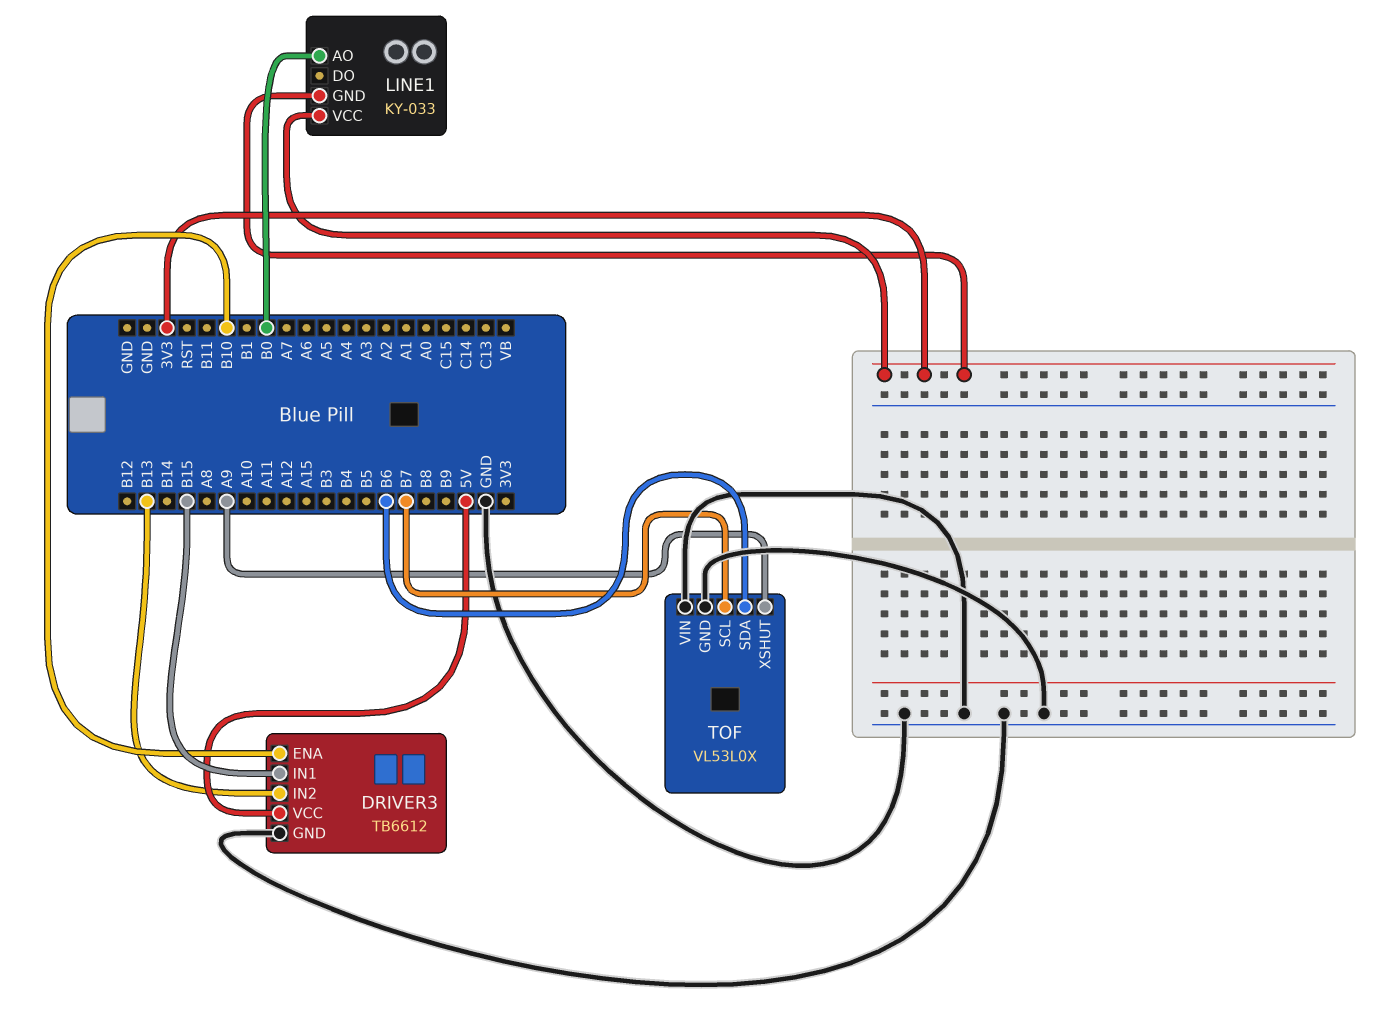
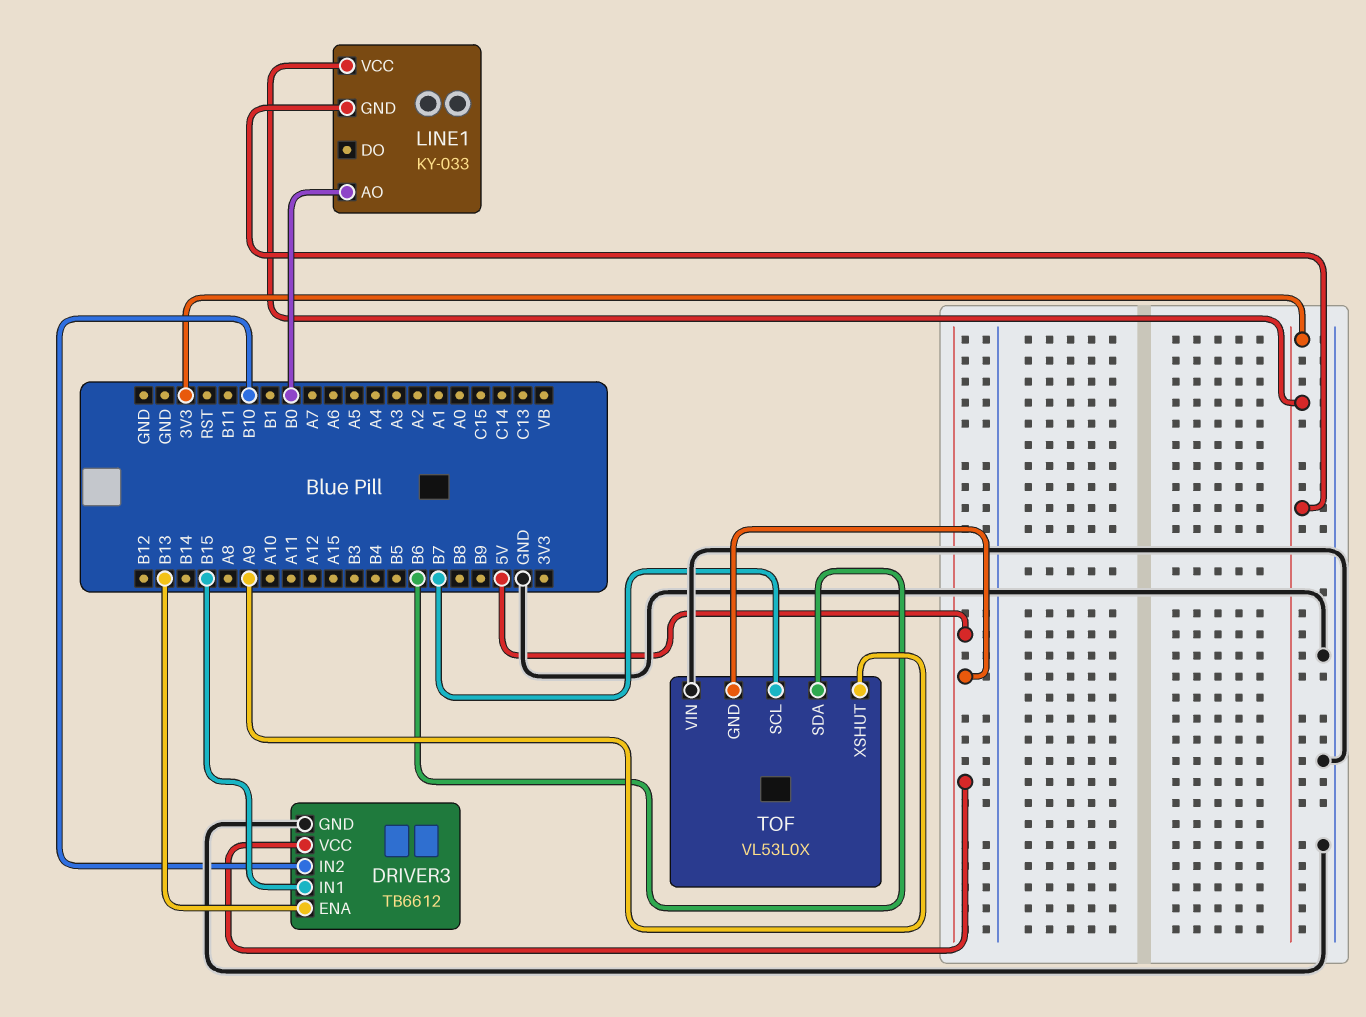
DRIVER3 pin ENA: B10 -> B13
DRIVER3 pin IN2: B13 -> B10
TOF pin GND: GND -> 5V

